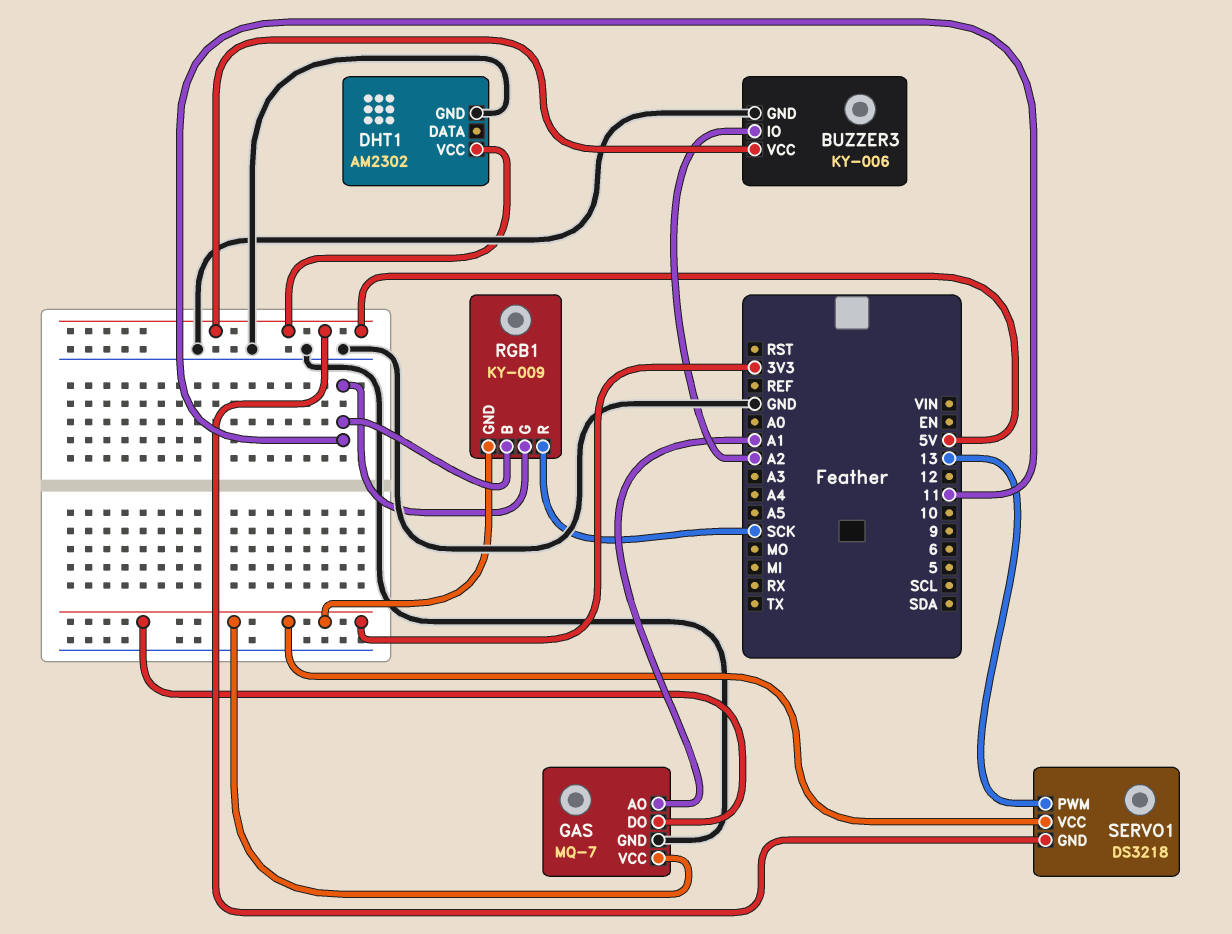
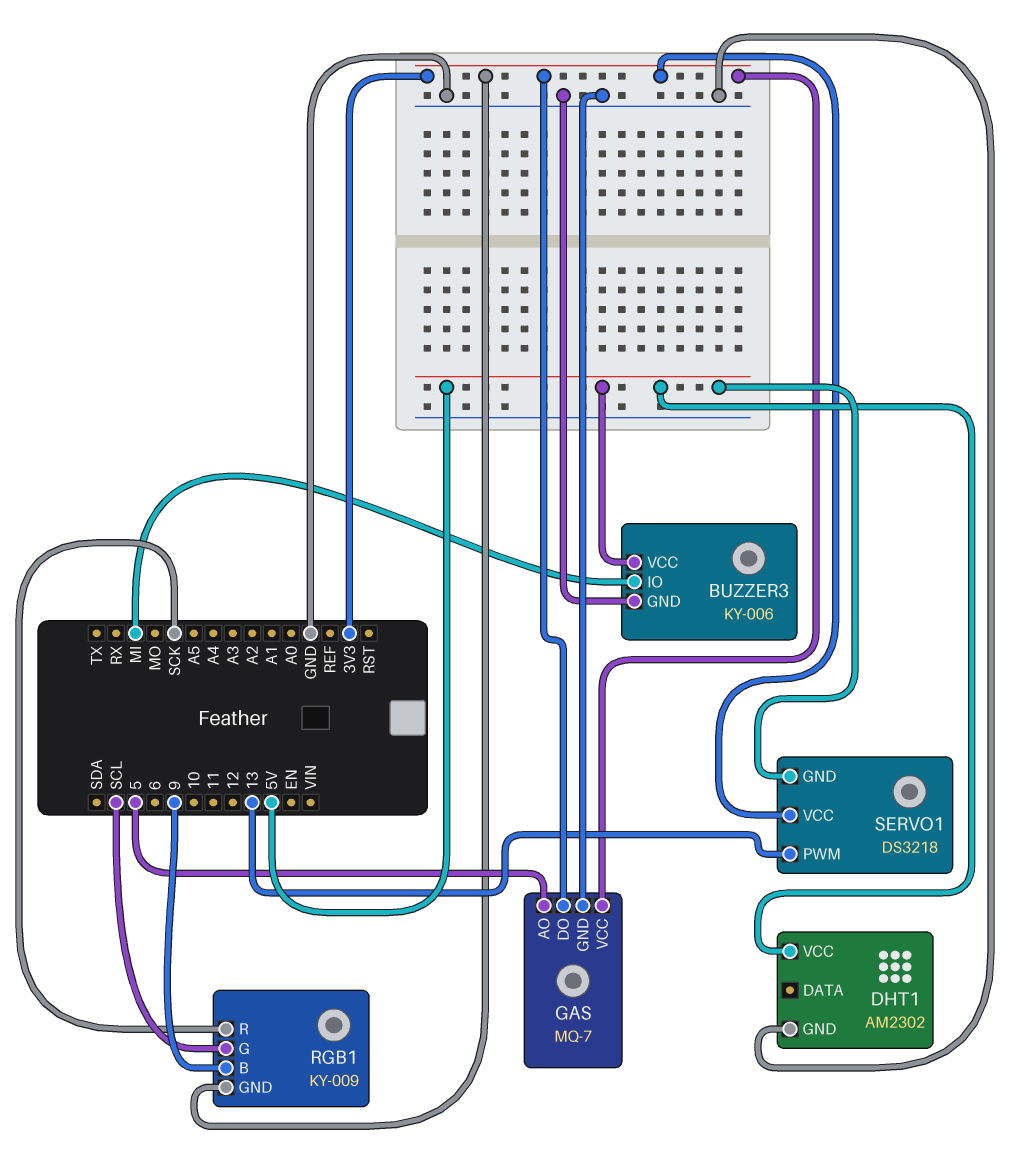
BUZZER3 pin IO: A2 -> MI
GAS pin AO: A1 -> 5
RGB1 pin B: 11 -> 9
RGB1 pin G: 11 -> SCL

